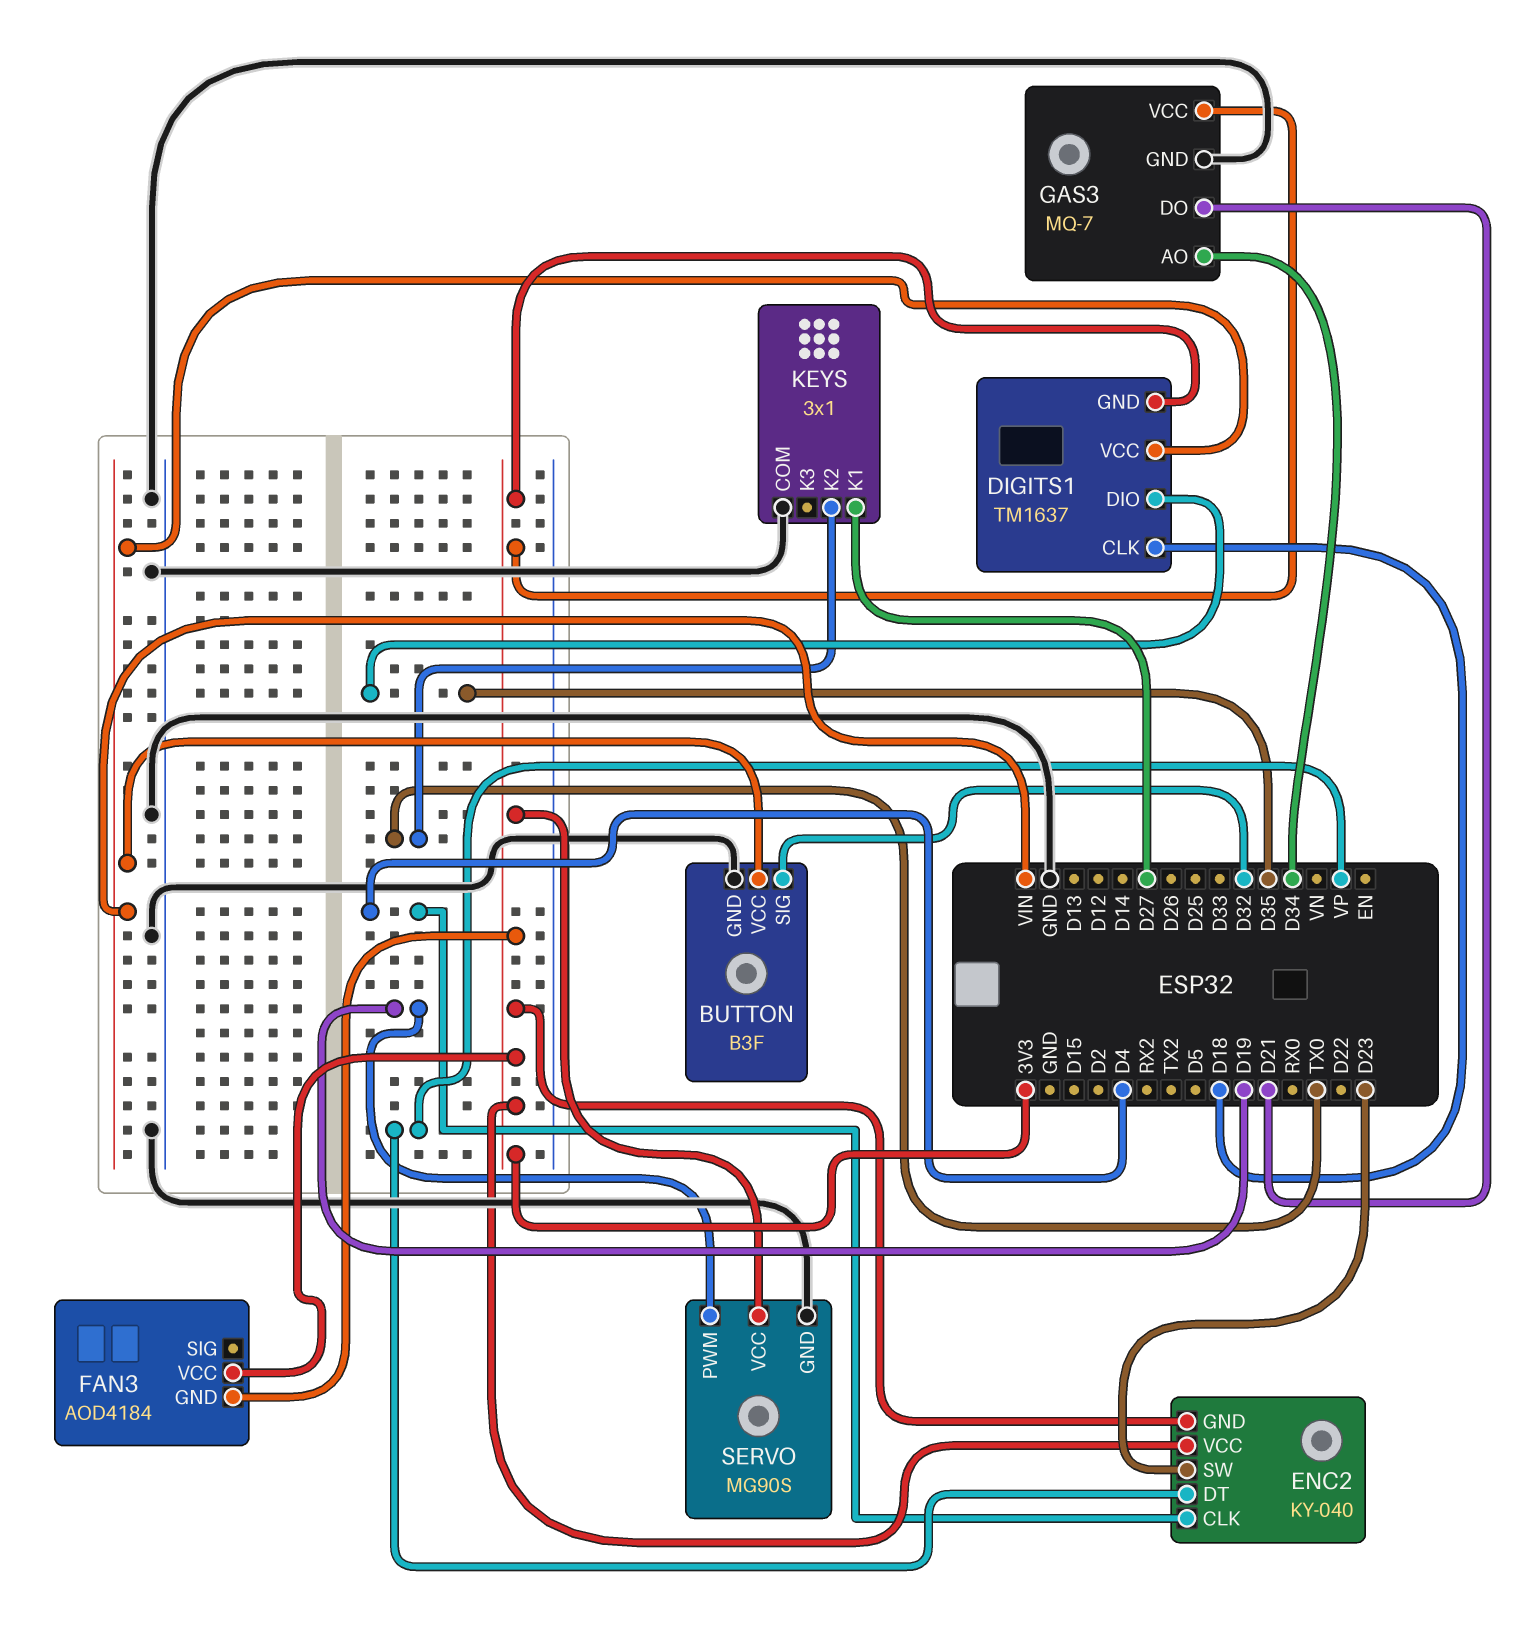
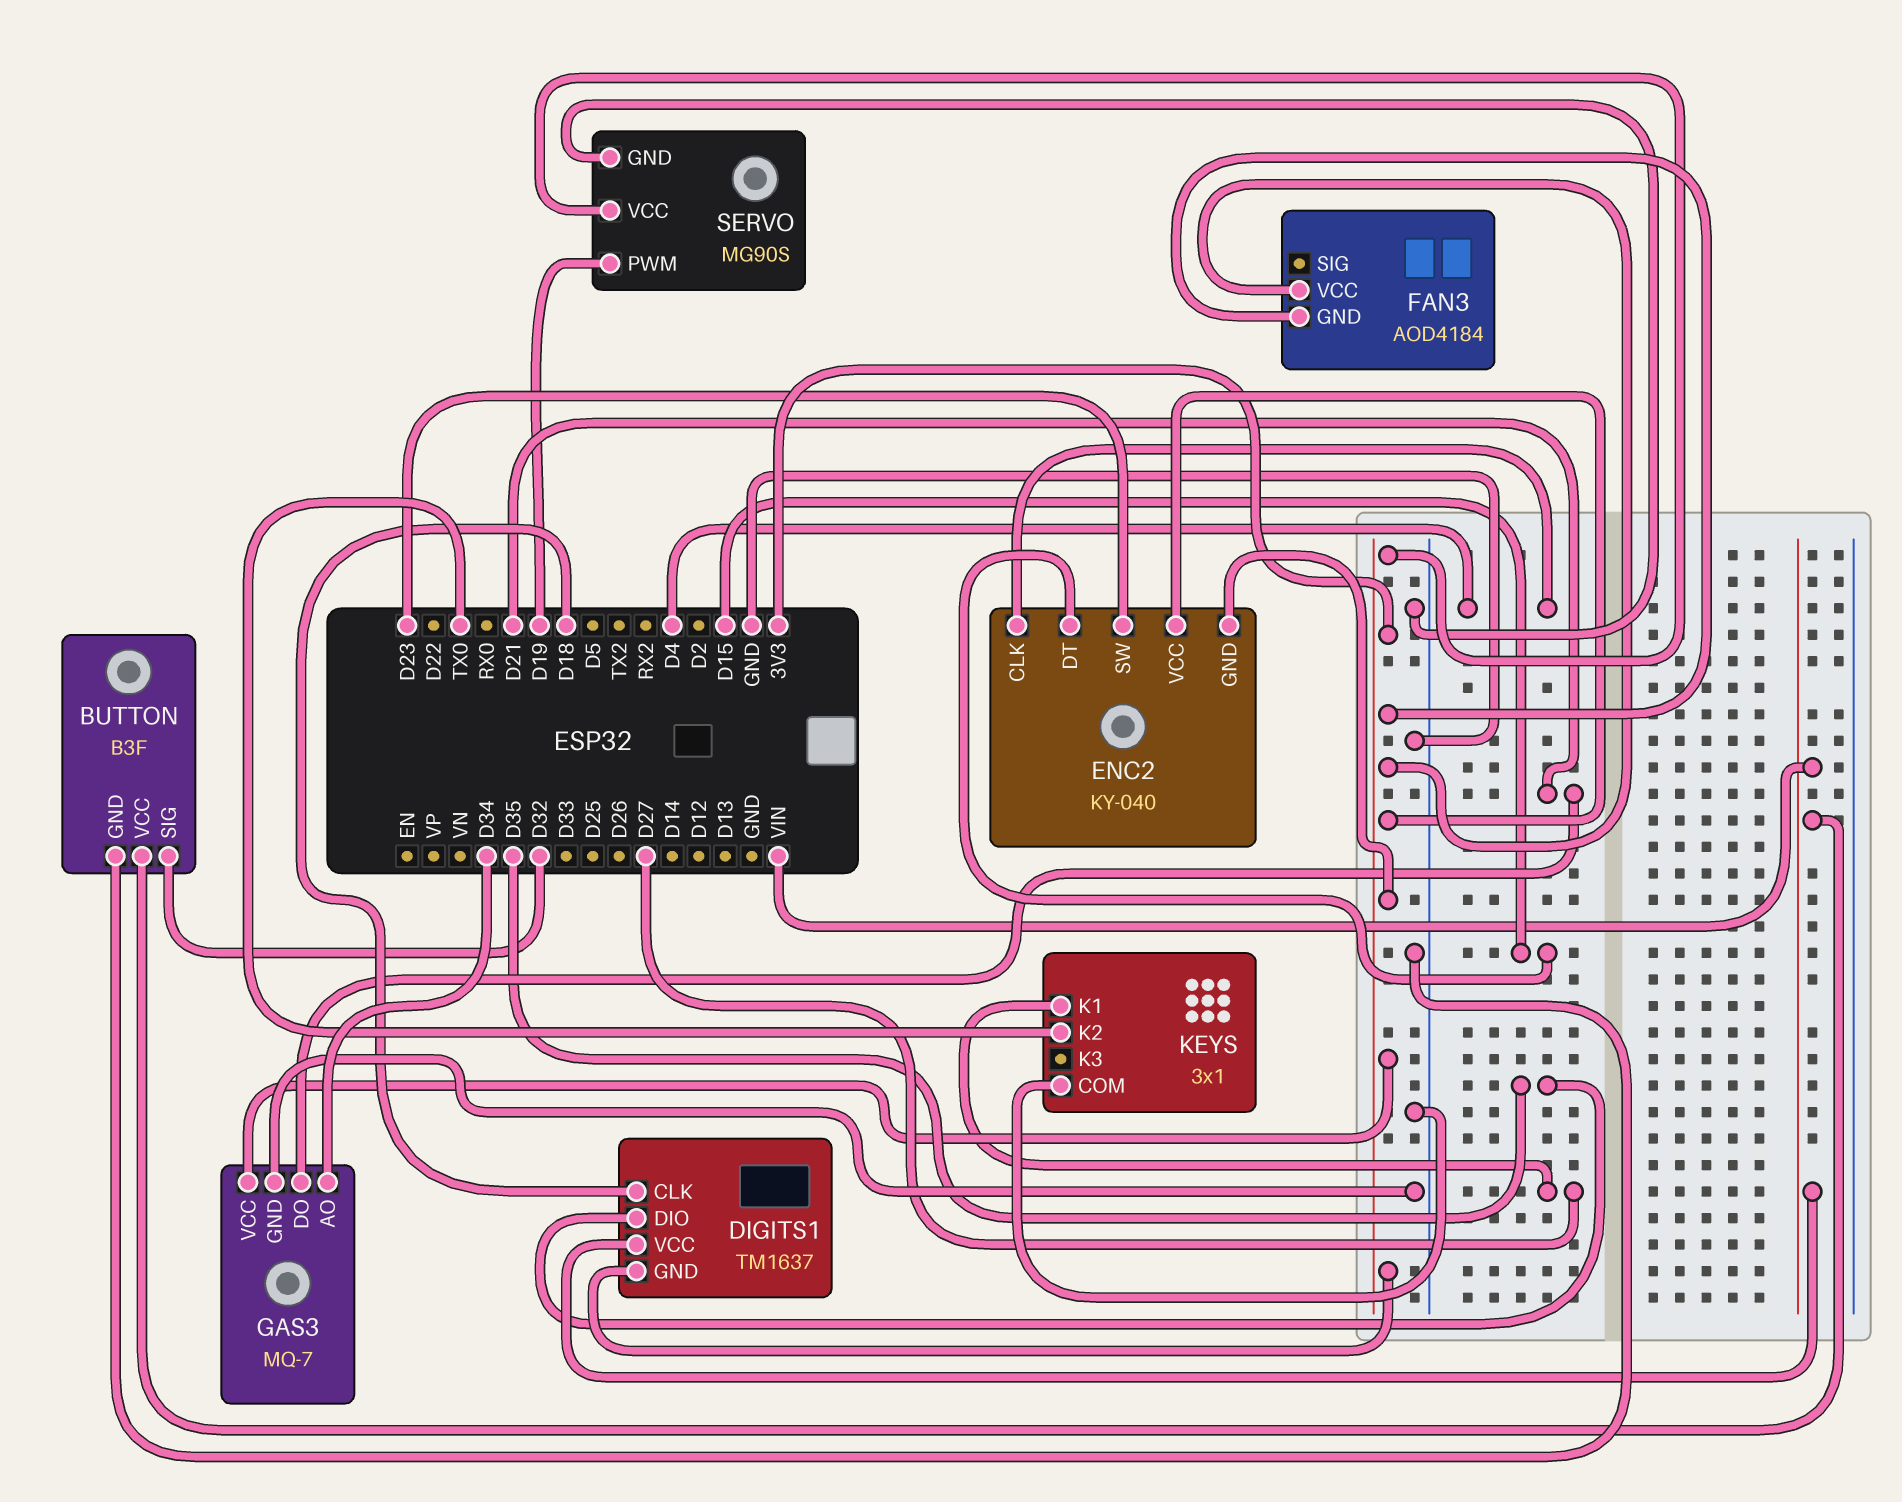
ENC2 pin DT: VP -> D15

